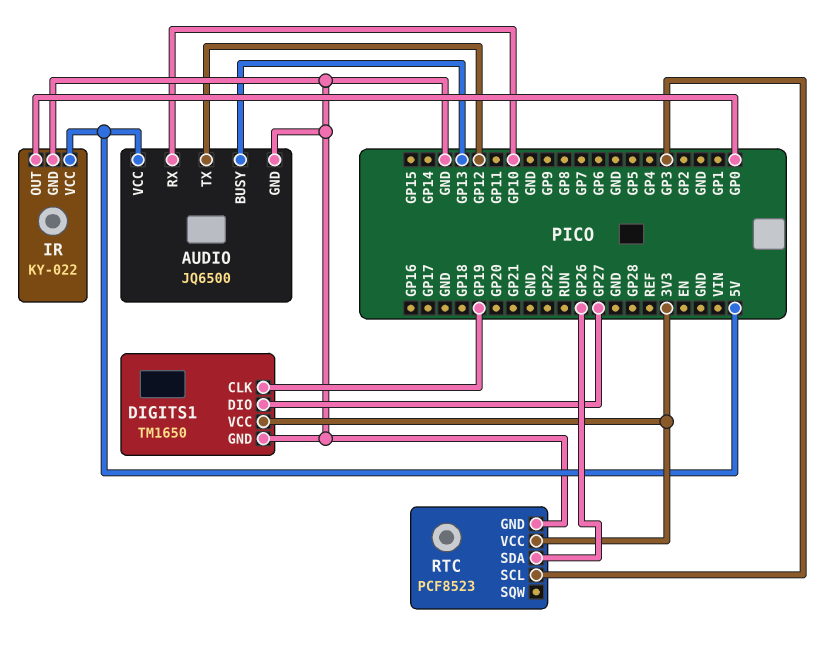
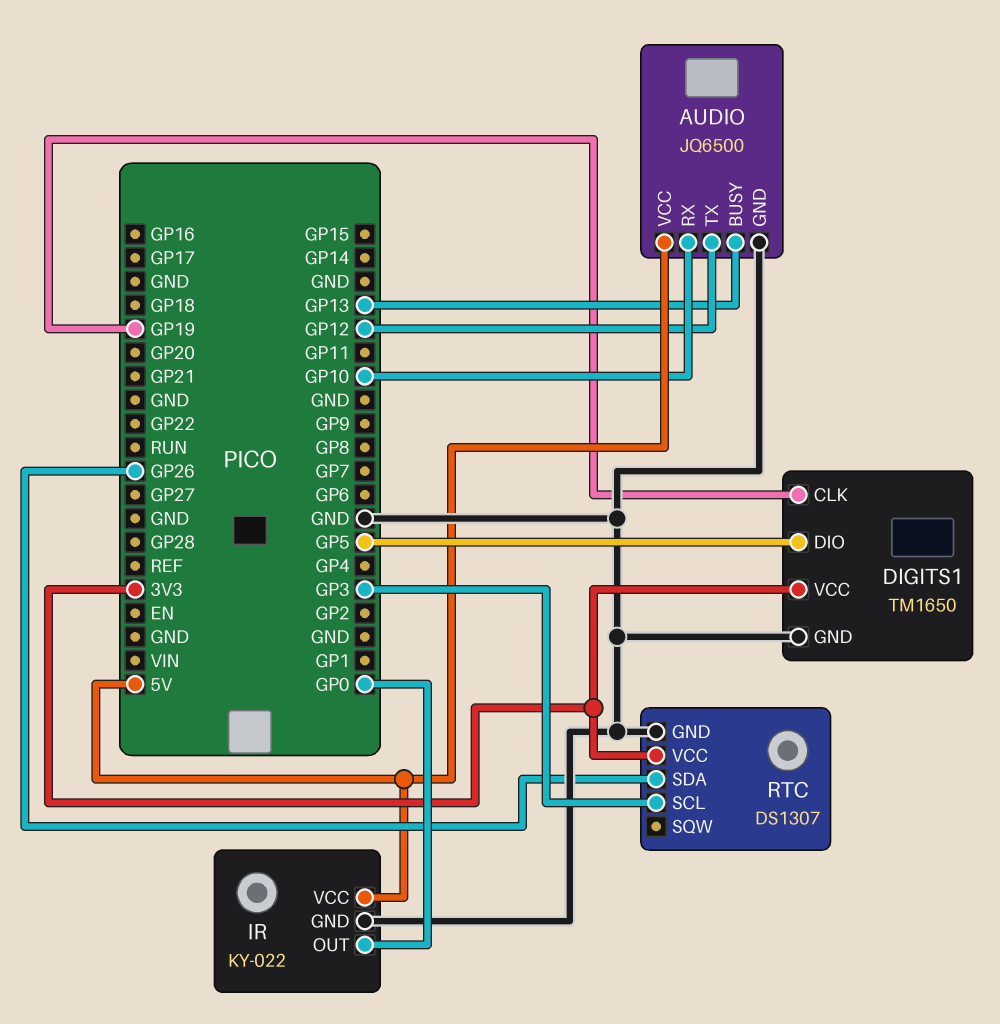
DIGITS1 pin DIO: GP27 -> GP5
RTC: PCF8523 -> DS1307

